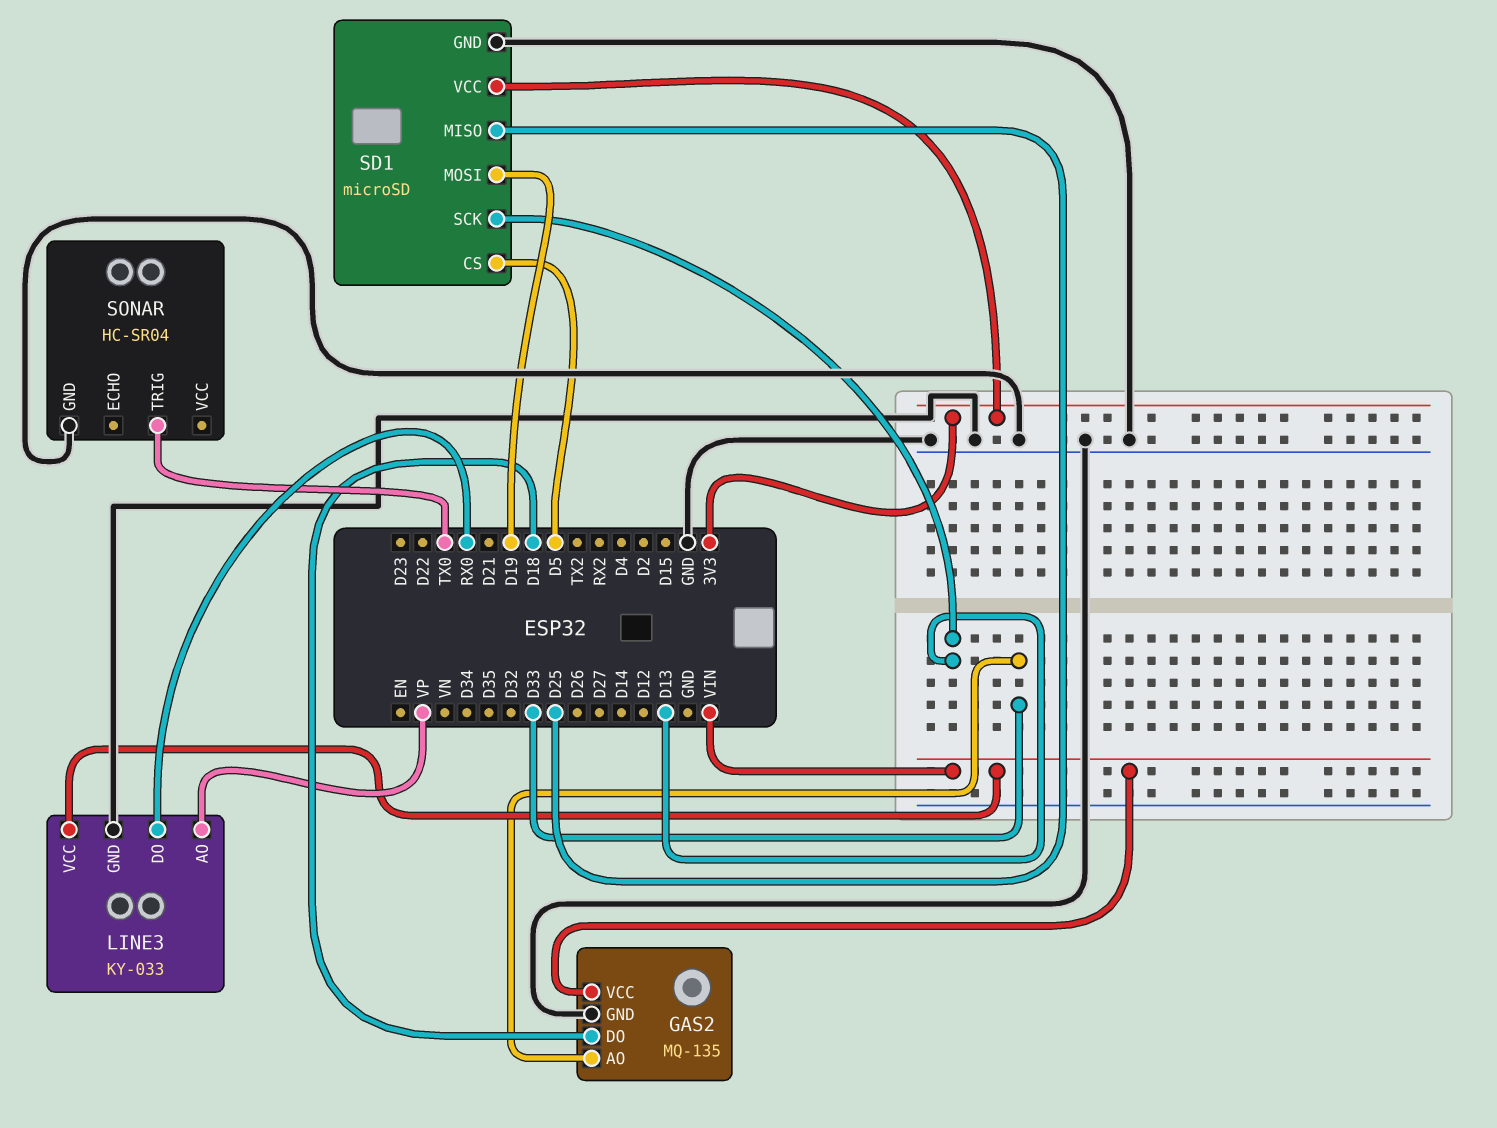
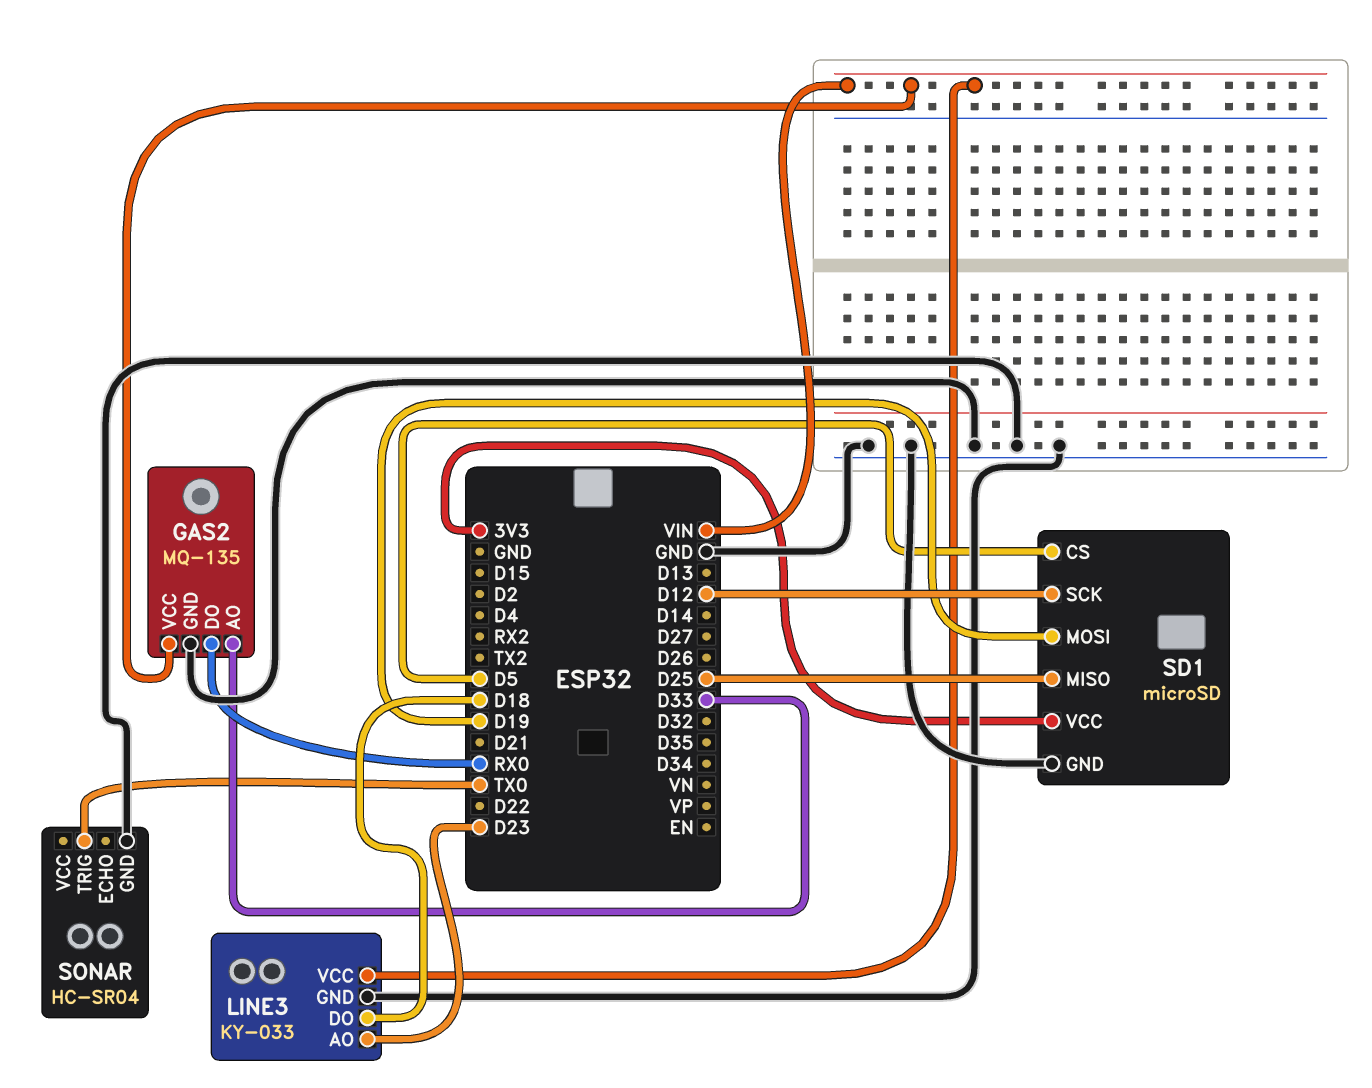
GAS2 pin DO: D18 -> RX0
LINE3 pin AO: VP -> D23
LINE3 pin DO: RX0 -> D18
SD1 pin SCK: D13 -> D12

